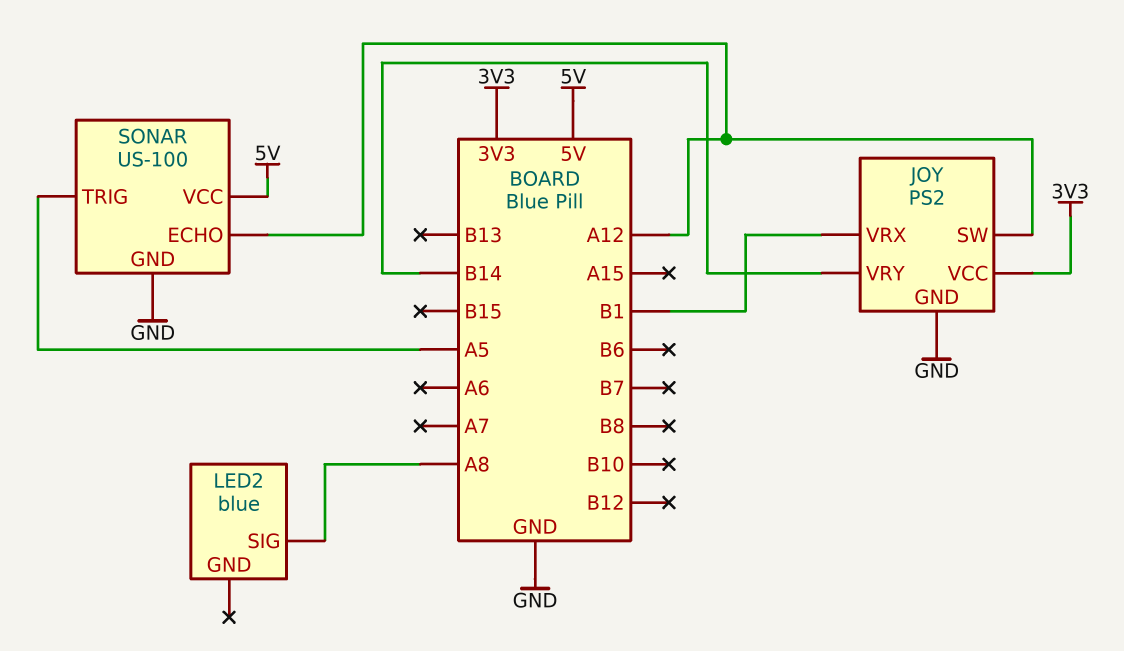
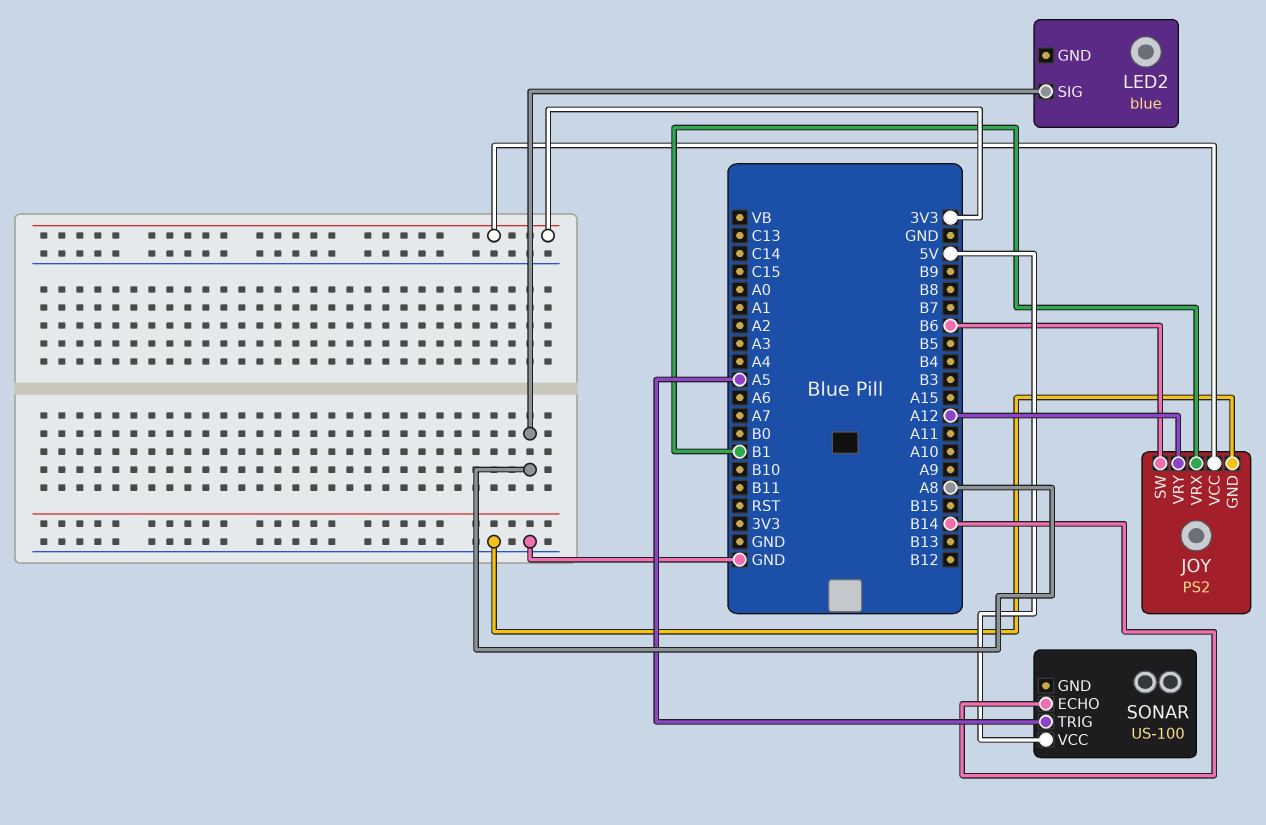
JOY pin SW: A12 -> B6
JOY pin VRY: B14 -> A12
SONAR pin ECHO: A12 -> B14
SONAR pin GND: GND -> none

